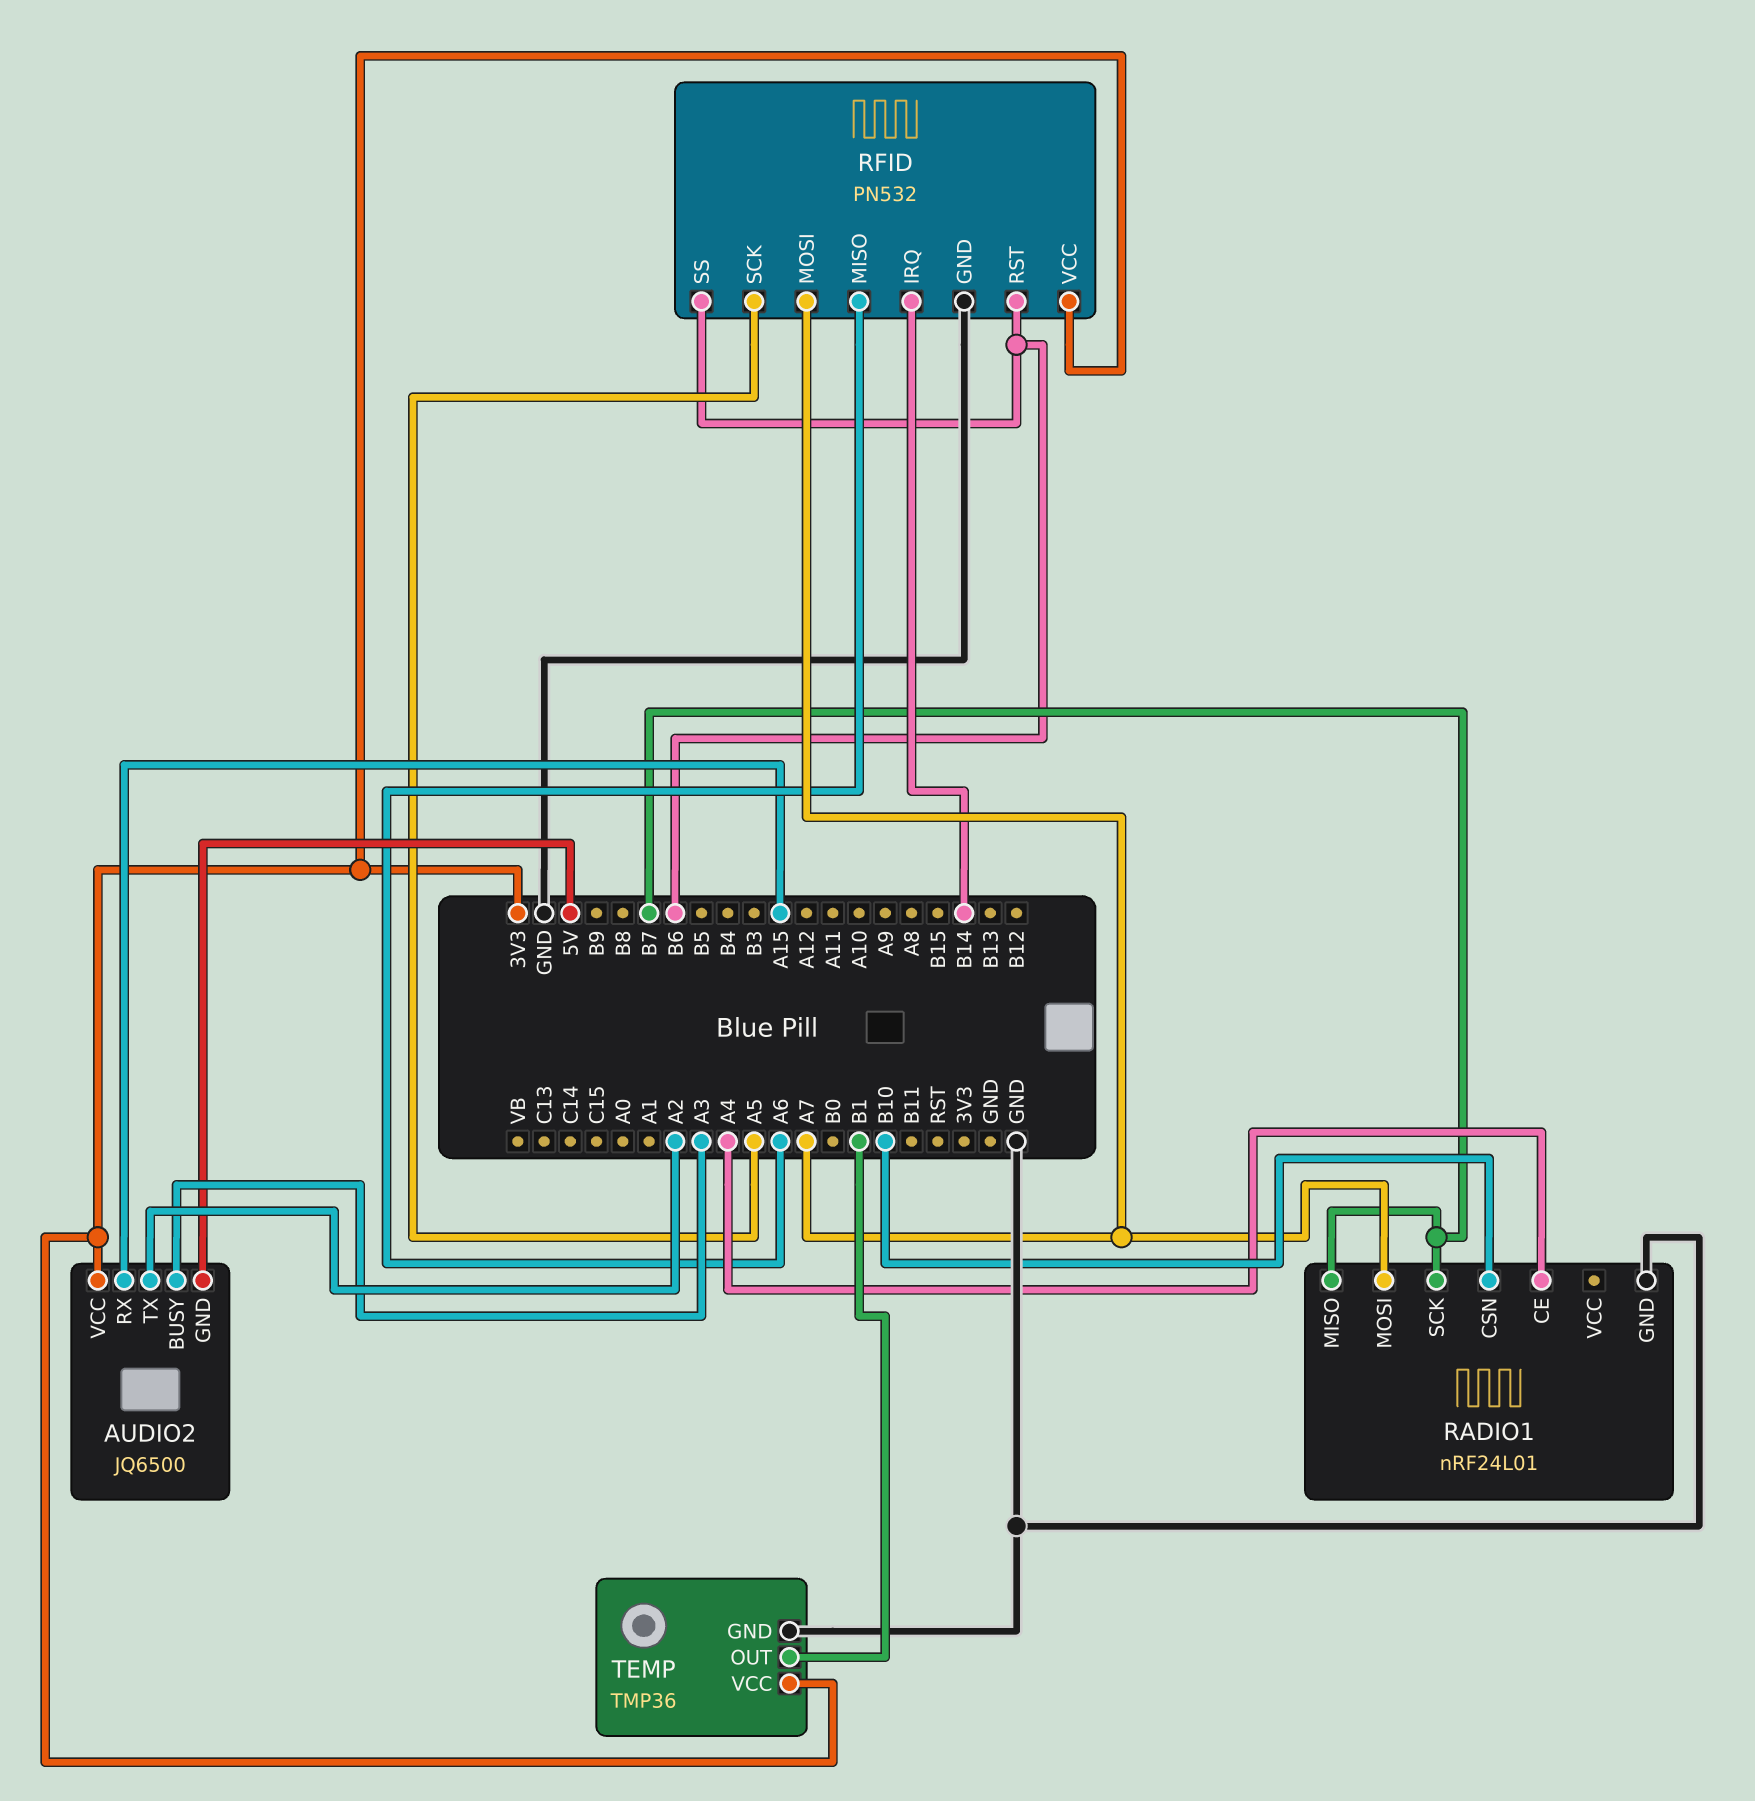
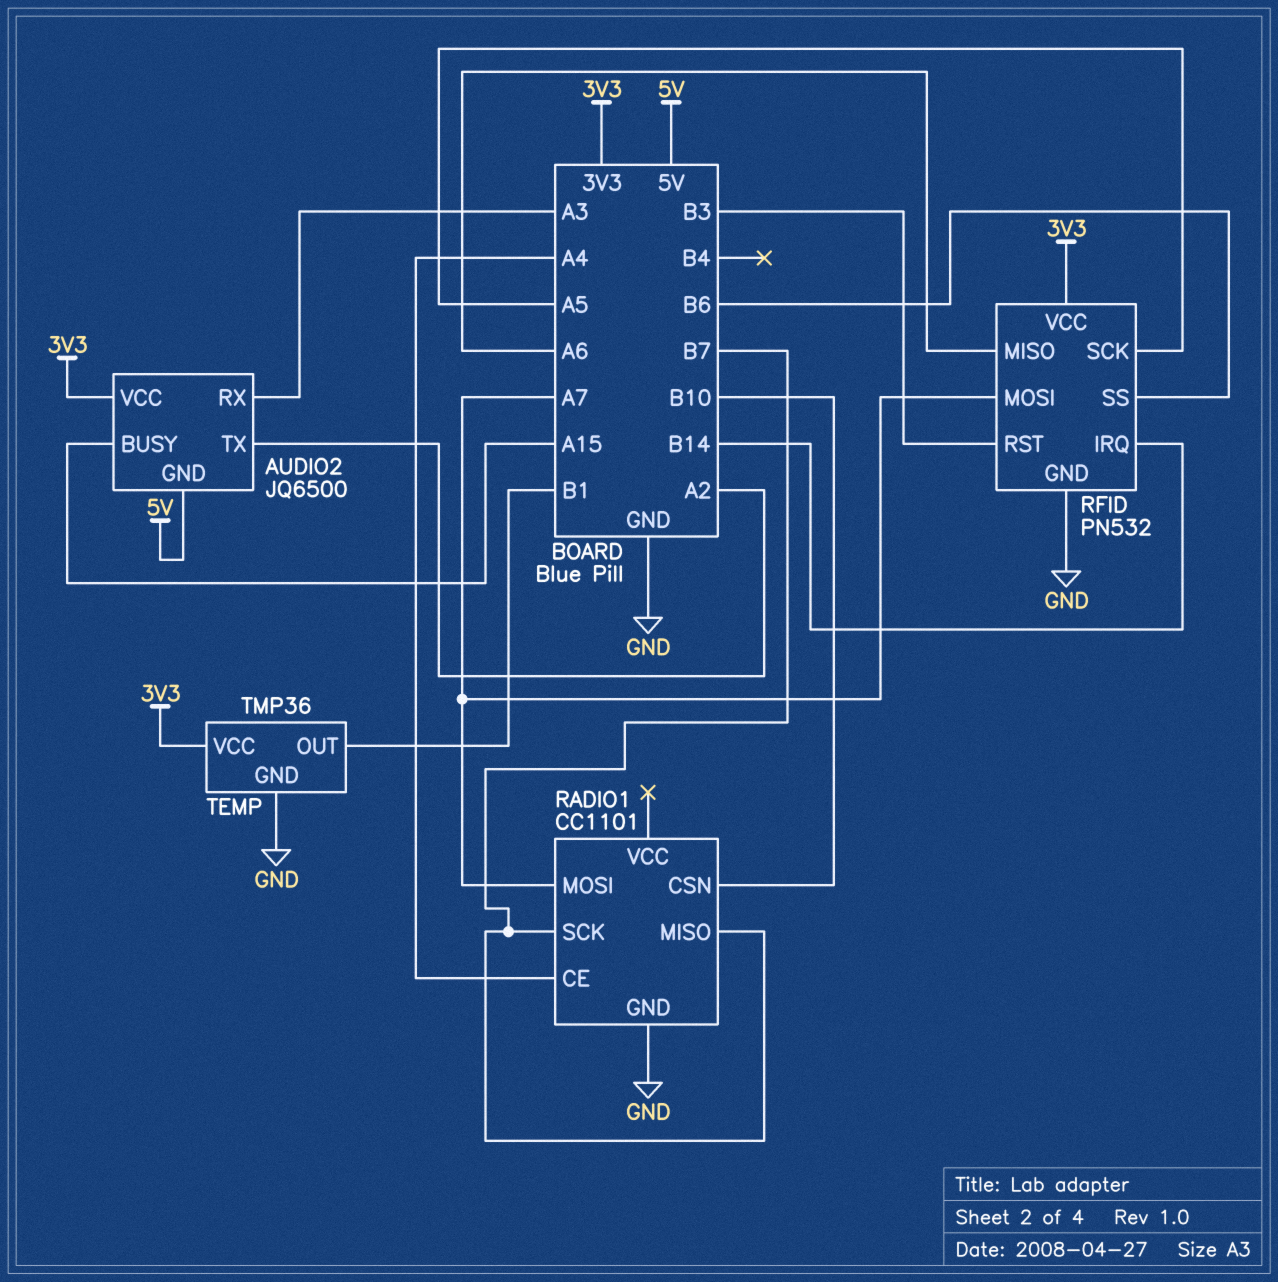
AUDIO2 pin BUSY: A3 -> A15
AUDIO2 pin RX: A15 -> A3
RADIO1: nRF24L01 -> CC1101
RFID pin RST: B6 -> B3

